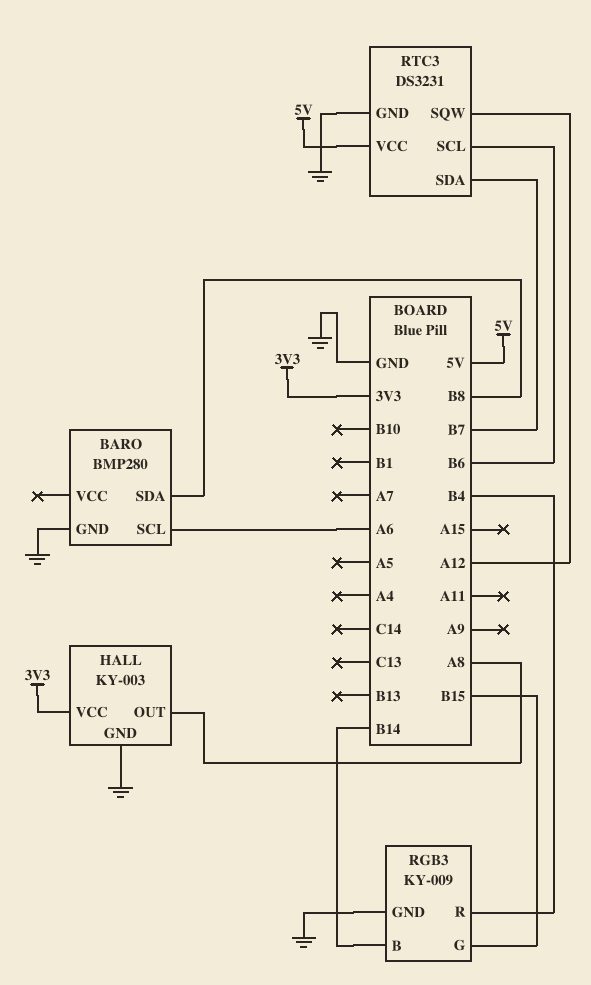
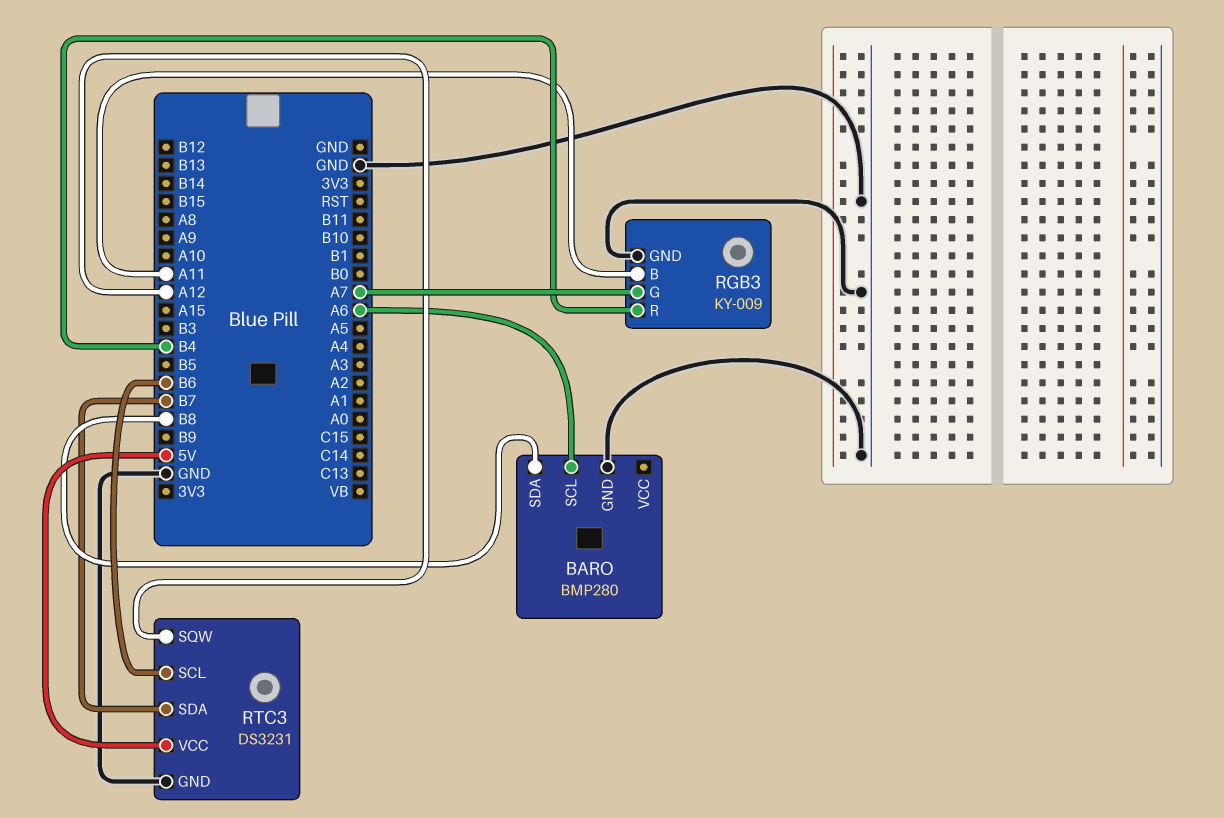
HALL: KY-003 -> none
HALL pin GND: GND -> none
HALL pin OUT: A8 -> none
HALL pin VCC: 3V3 -> none
RGB3 pin B: B14 -> A11
RGB3 pin G: B15 -> A7

